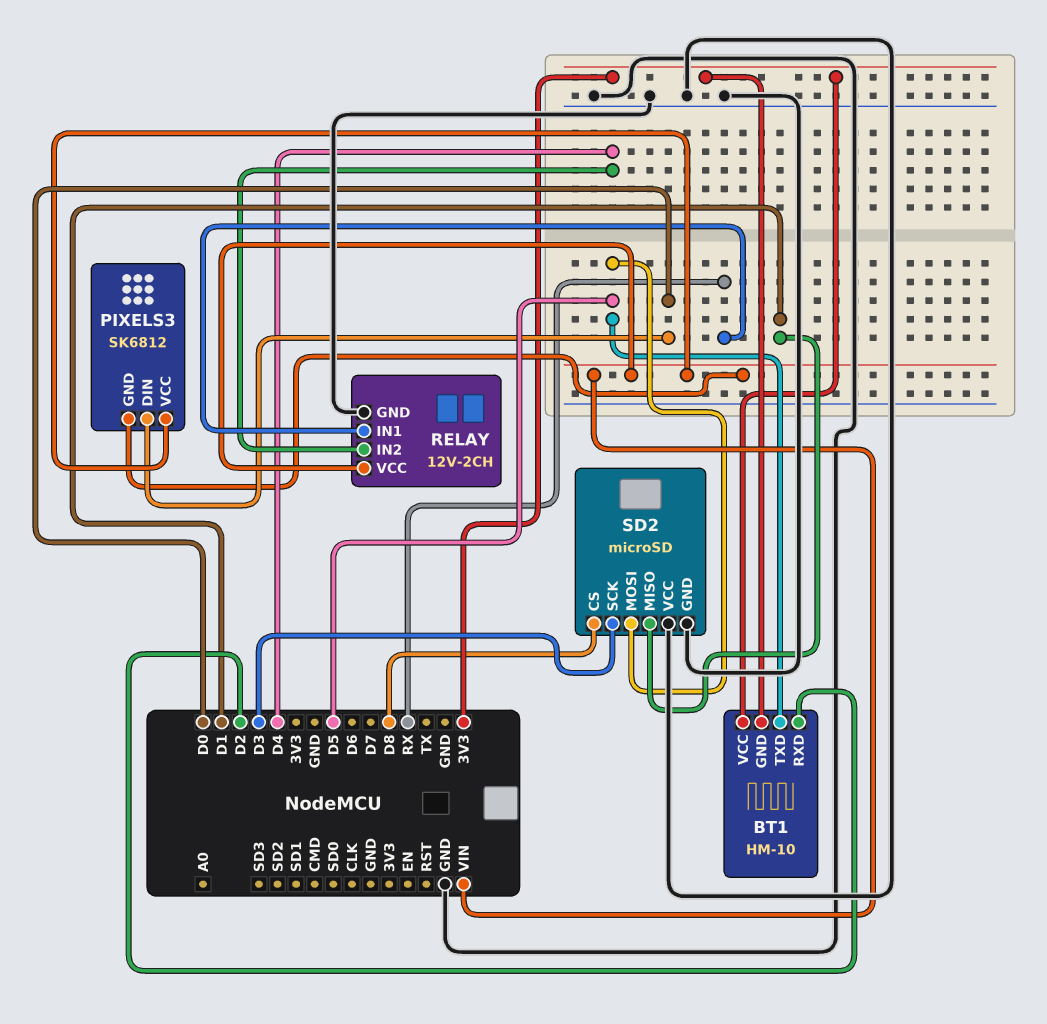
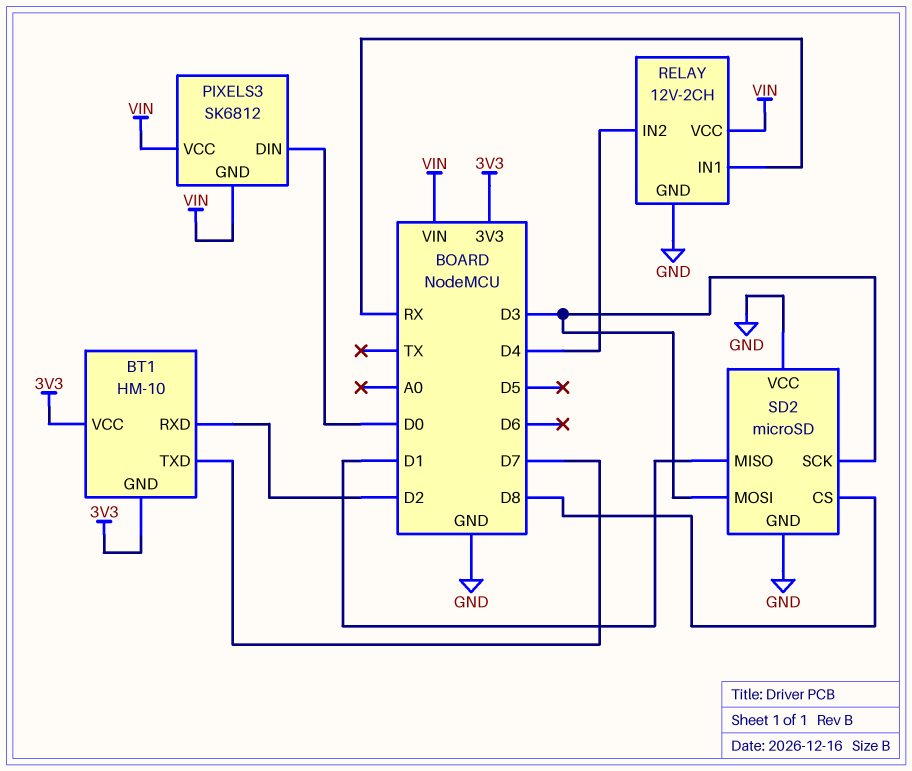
BT1 pin TXD: D5 -> D7
SD2 pin MOSI: D5 -> D3

